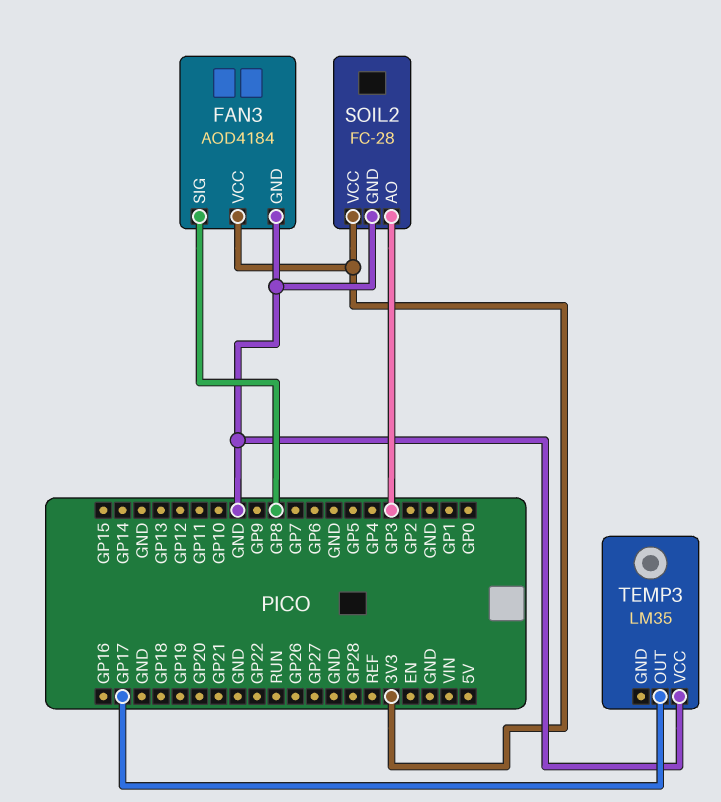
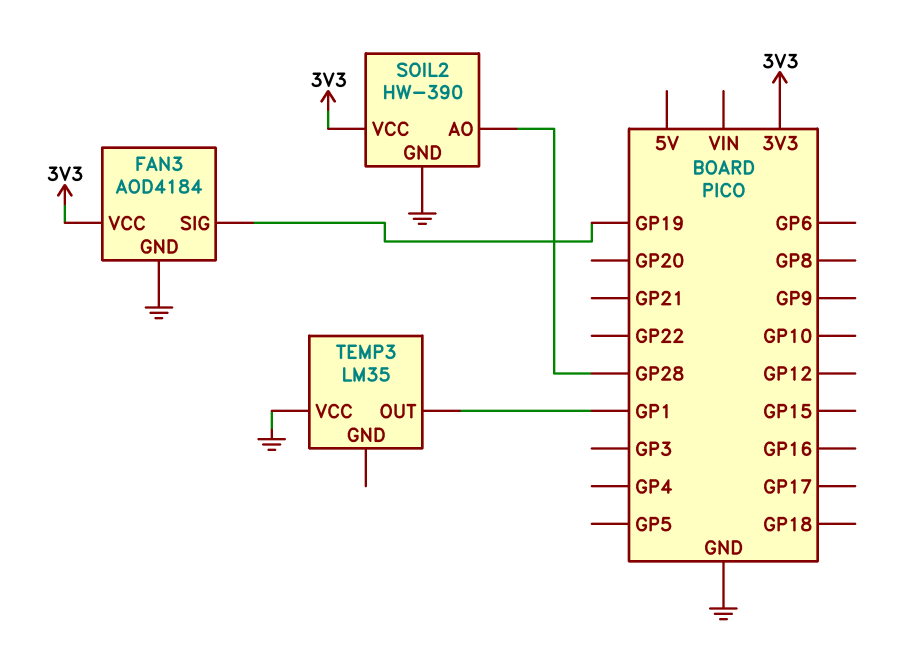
FAN3 pin SIG: GP8 -> GP19
SOIL2: FC-28 -> HW-390
SOIL2 pin AO: GP3 -> GP28
TEMP3 pin OUT: GP17 -> GP1

